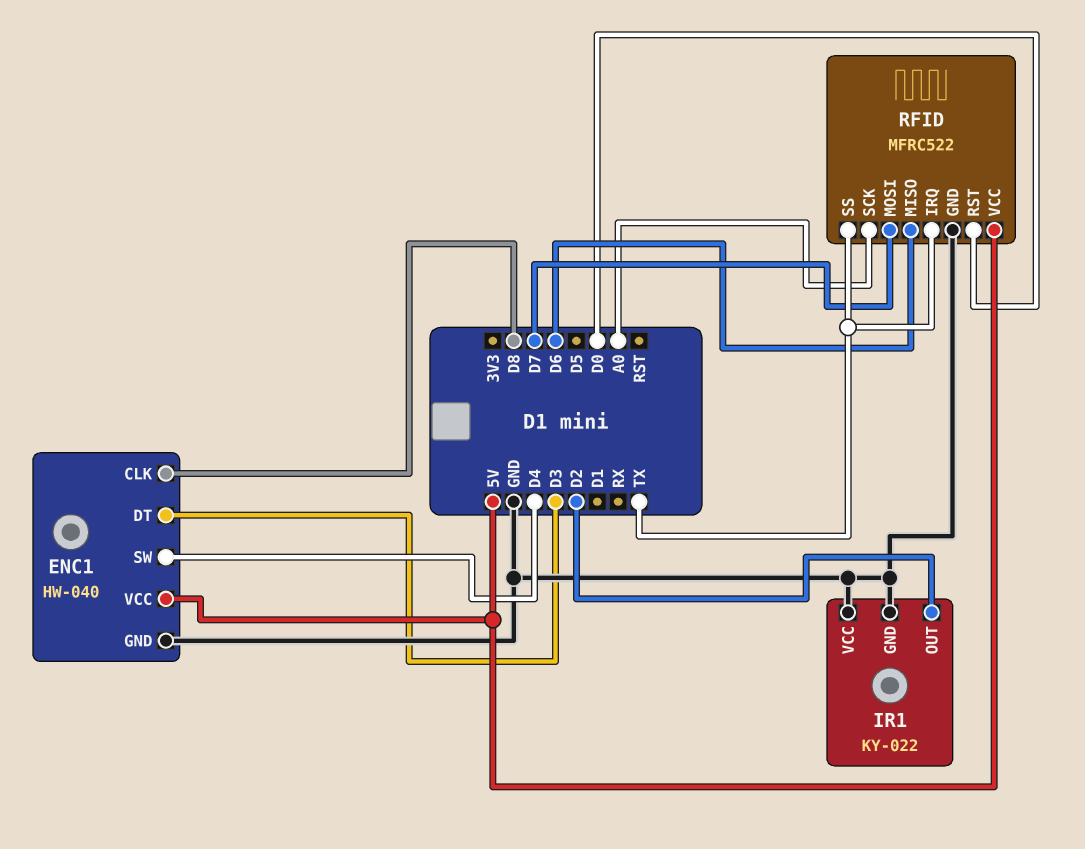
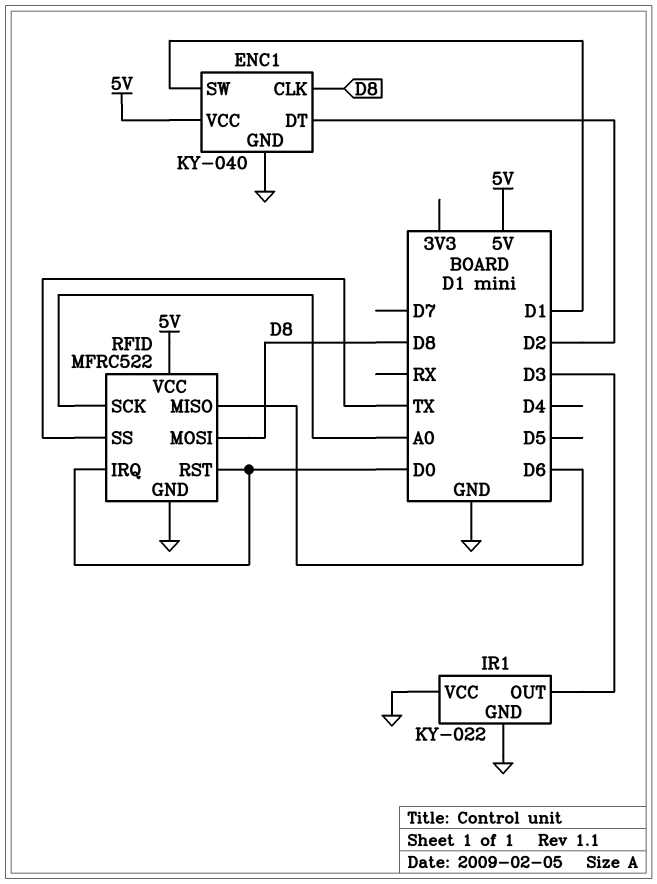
ENC1: HW-040 -> KY-040
ENC1 pin DT: D3 -> D2
ENC1 pin SW: D4 -> D1
IR1 pin OUT: D2 -> D3
RFID pin IRQ: TX -> D0
RFID pin MOSI: D7 -> D8

